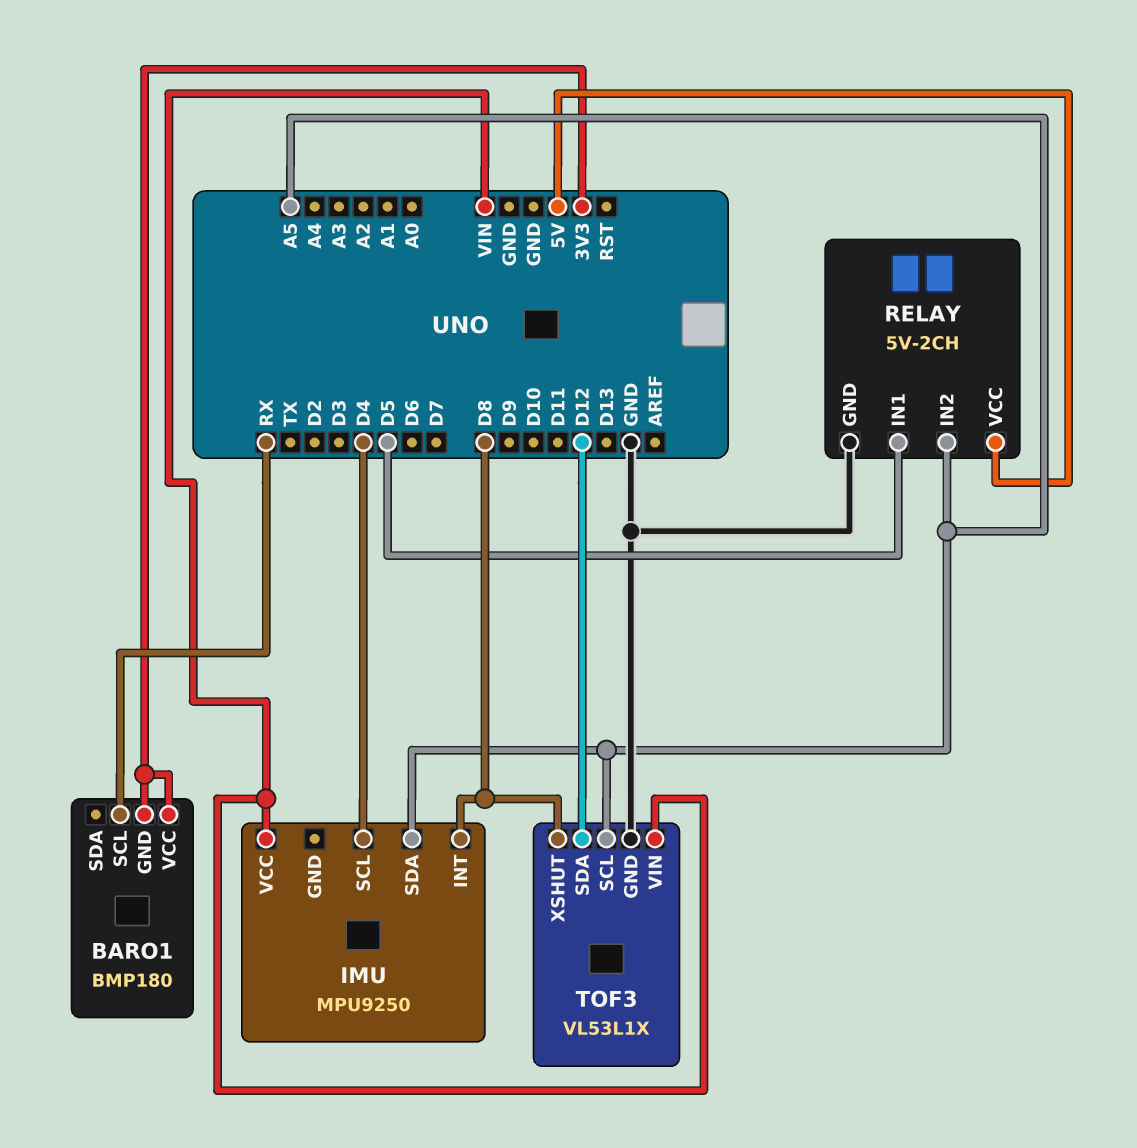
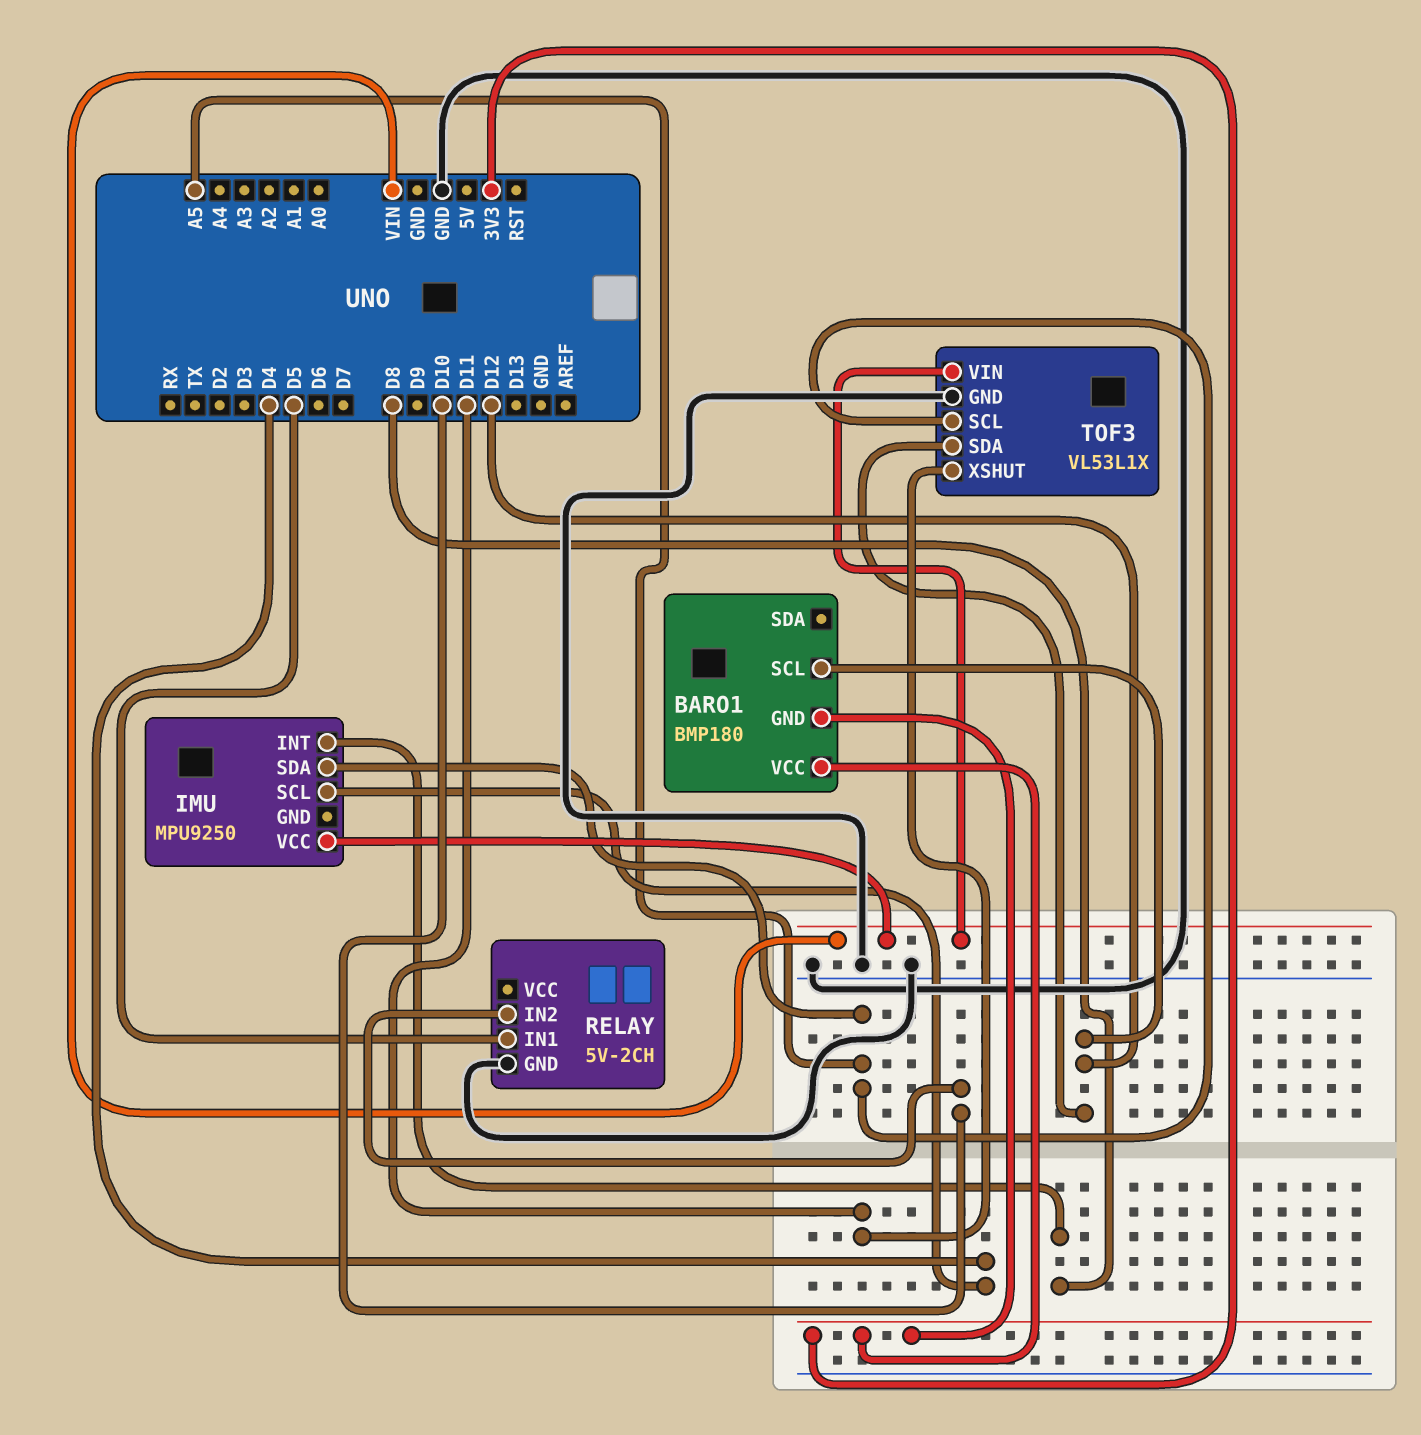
BARO1 pin SCL: RX -> D12
RELAY pin IN2: A5 -> D10
RELAY pin VCC: 5V -> none
TOF3 pin XSHUT: D8 -> D11

